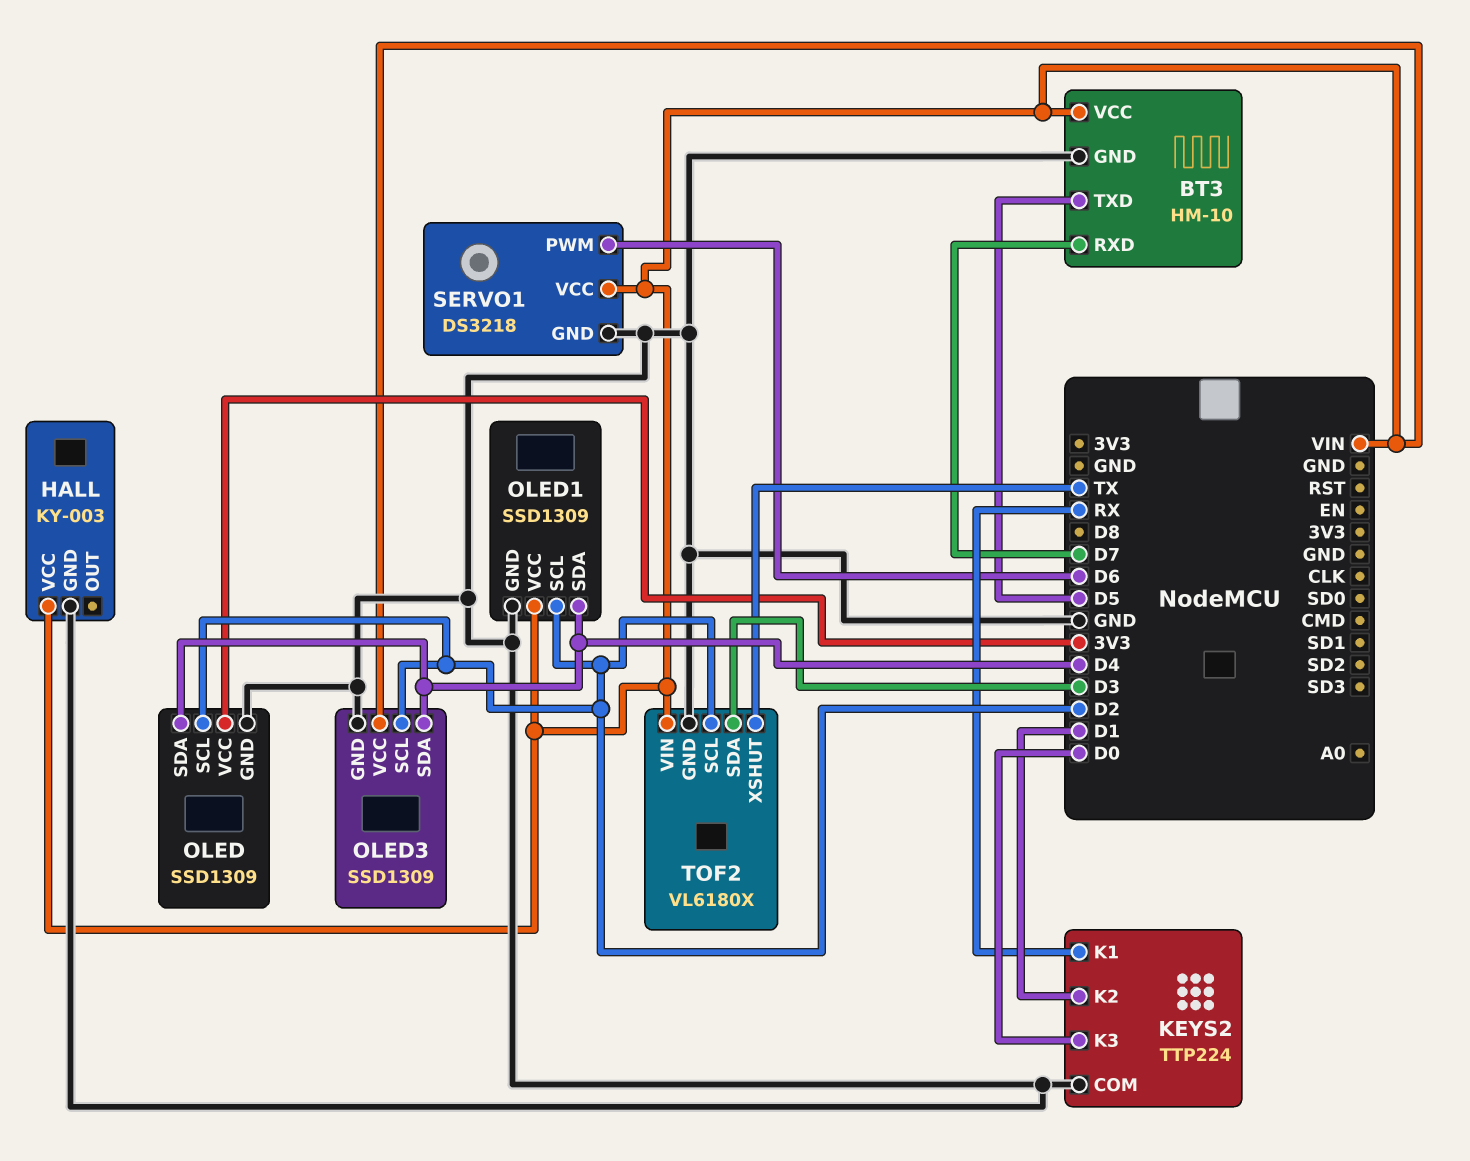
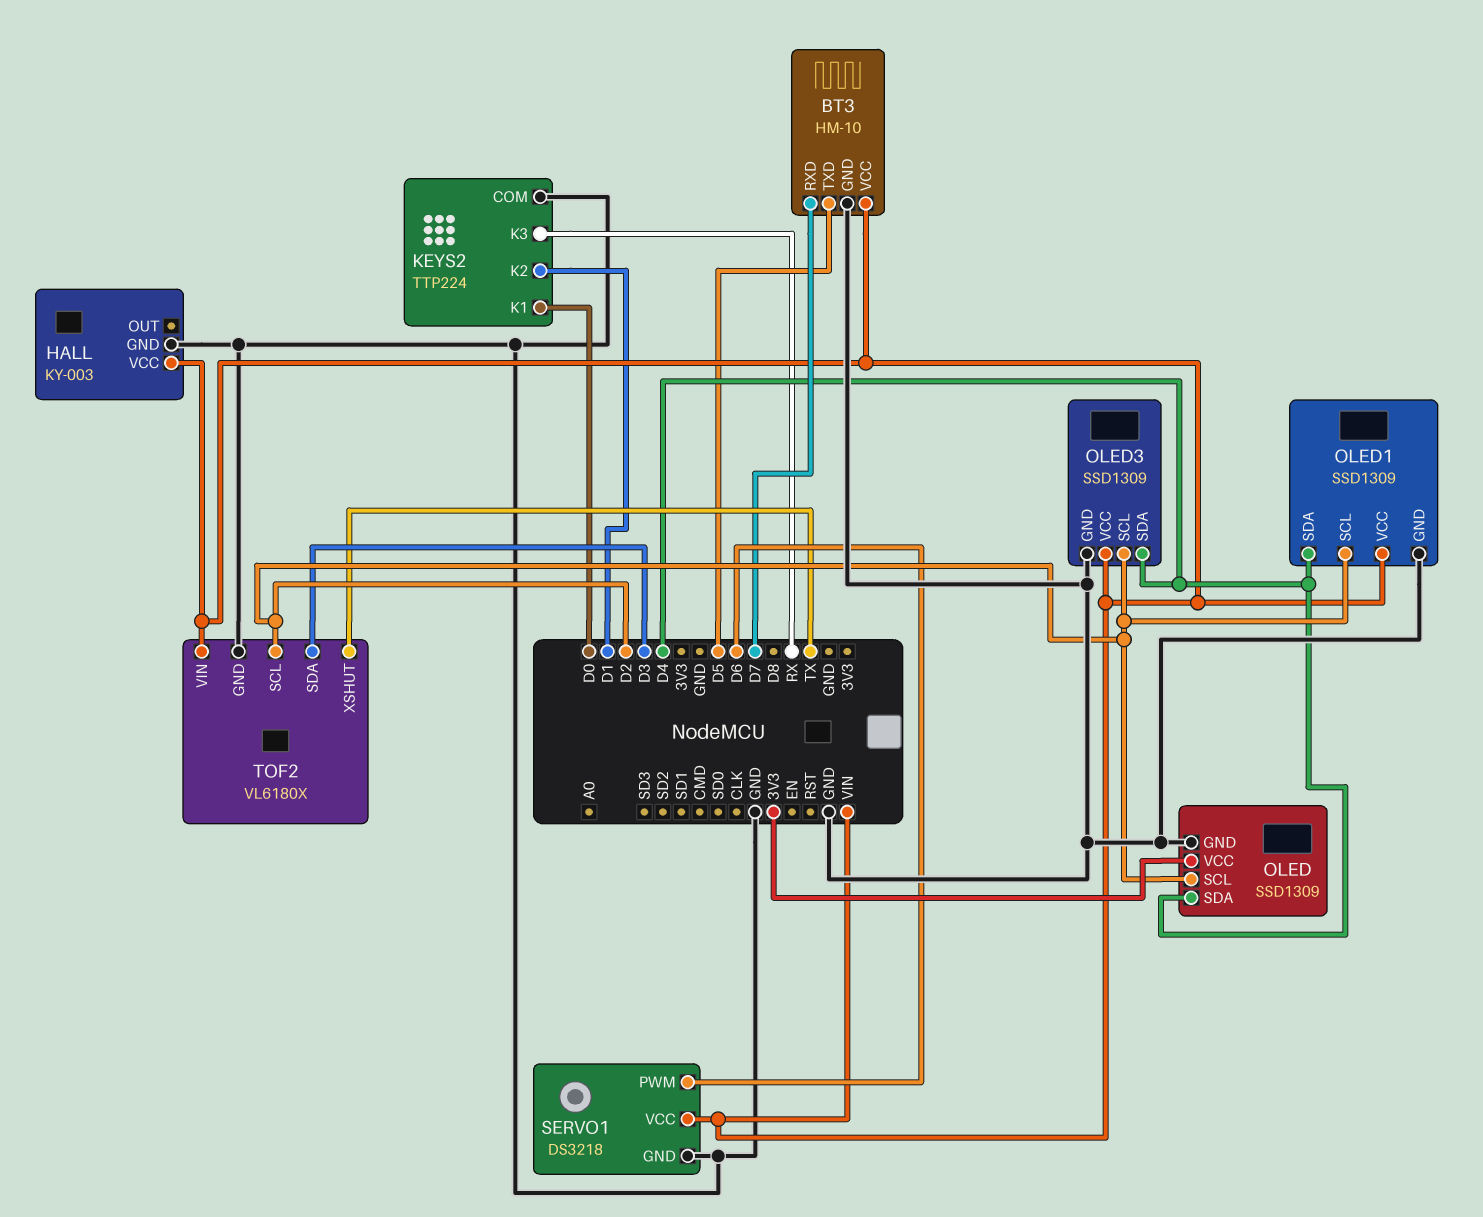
KEYS2 pin K1: RX -> D0
KEYS2 pin K3: D0 -> RX

